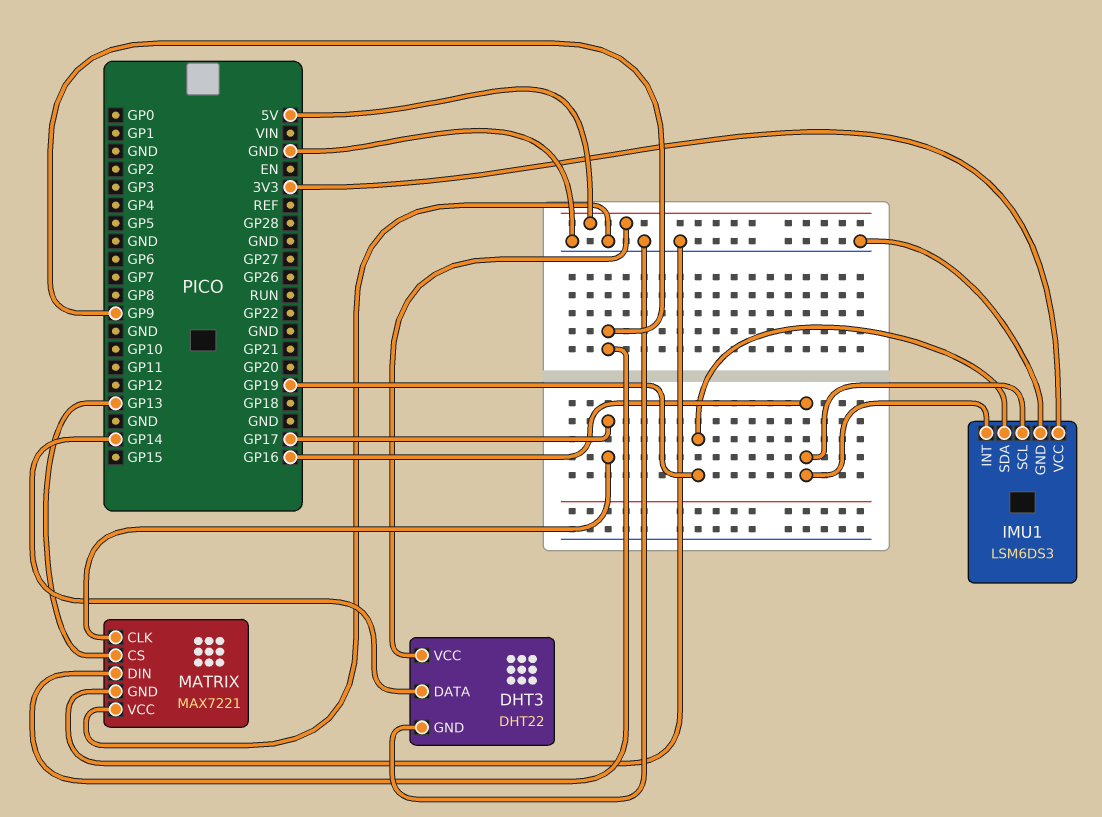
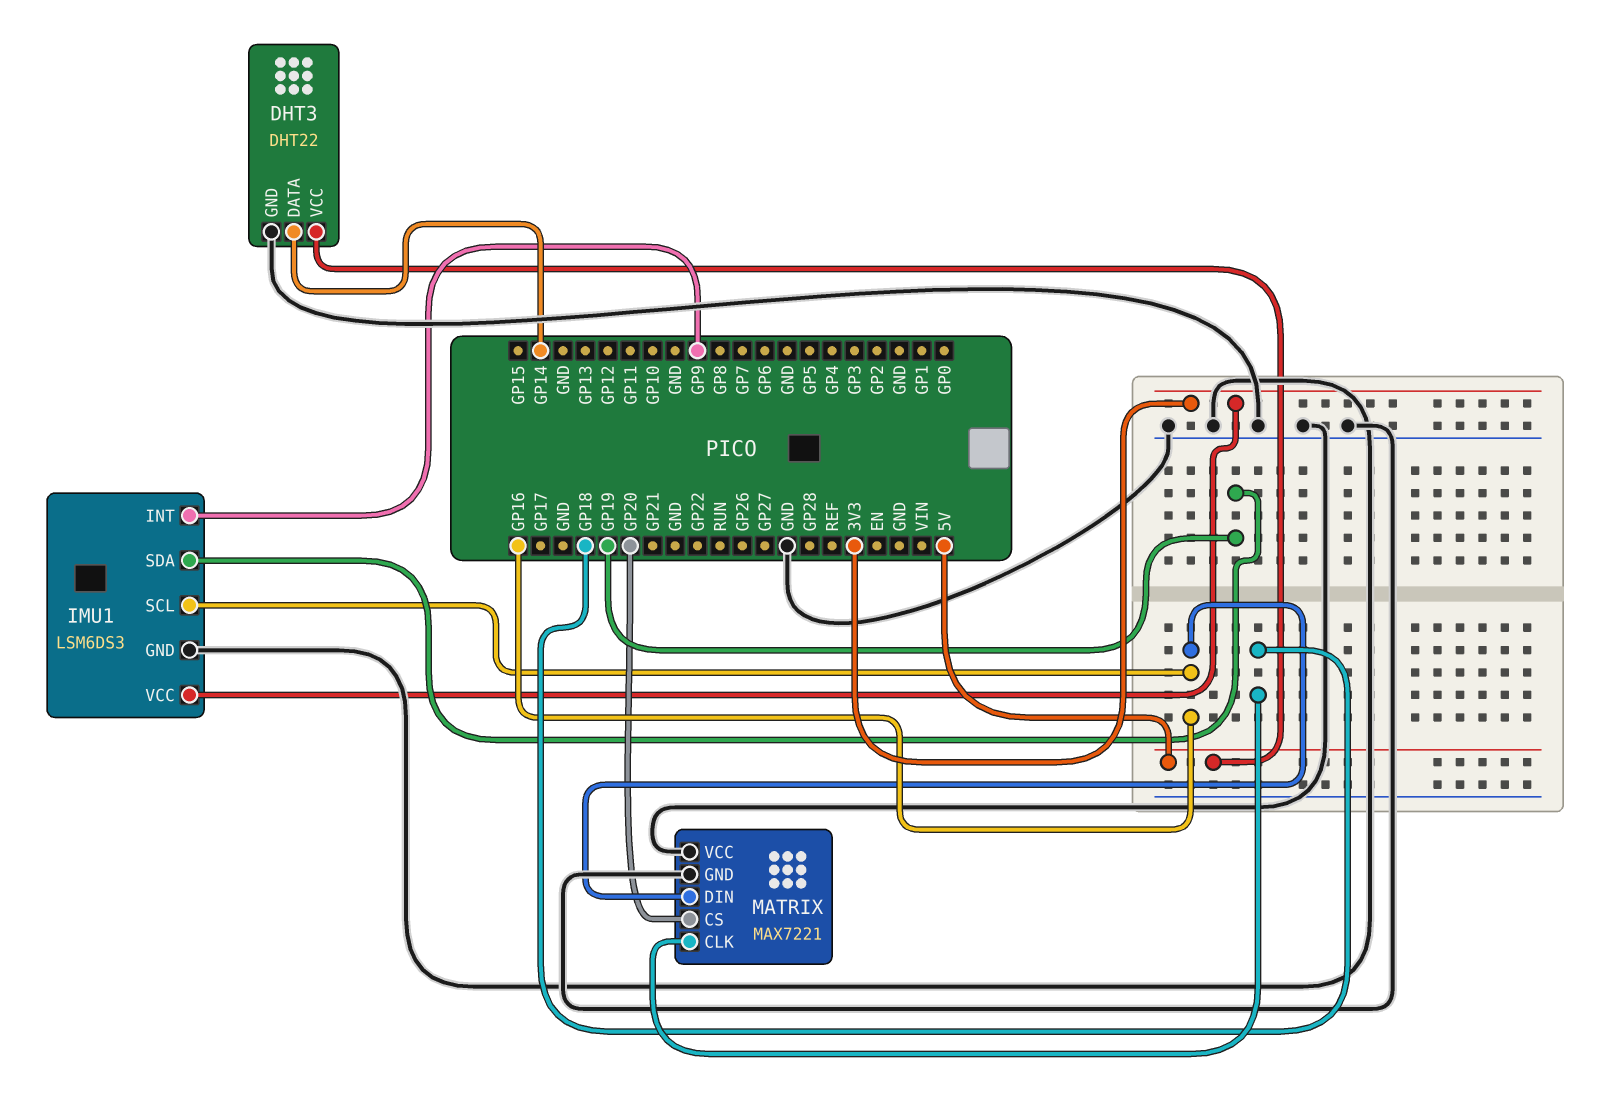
IMU1 pin INT: GP16 -> GP9
MATRIX pin CLK: GP17 -> GP18
MATRIX pin CS: GP13 -> GP20
MATRIX pin DIN: GP9 -> GP16

